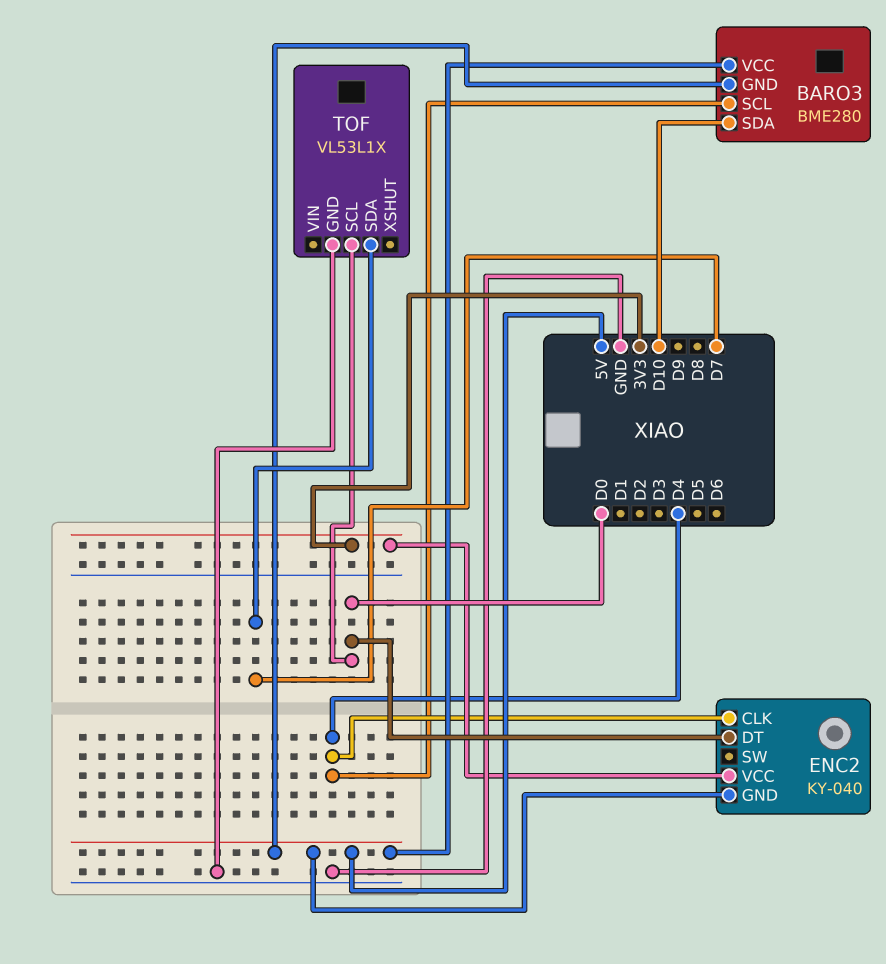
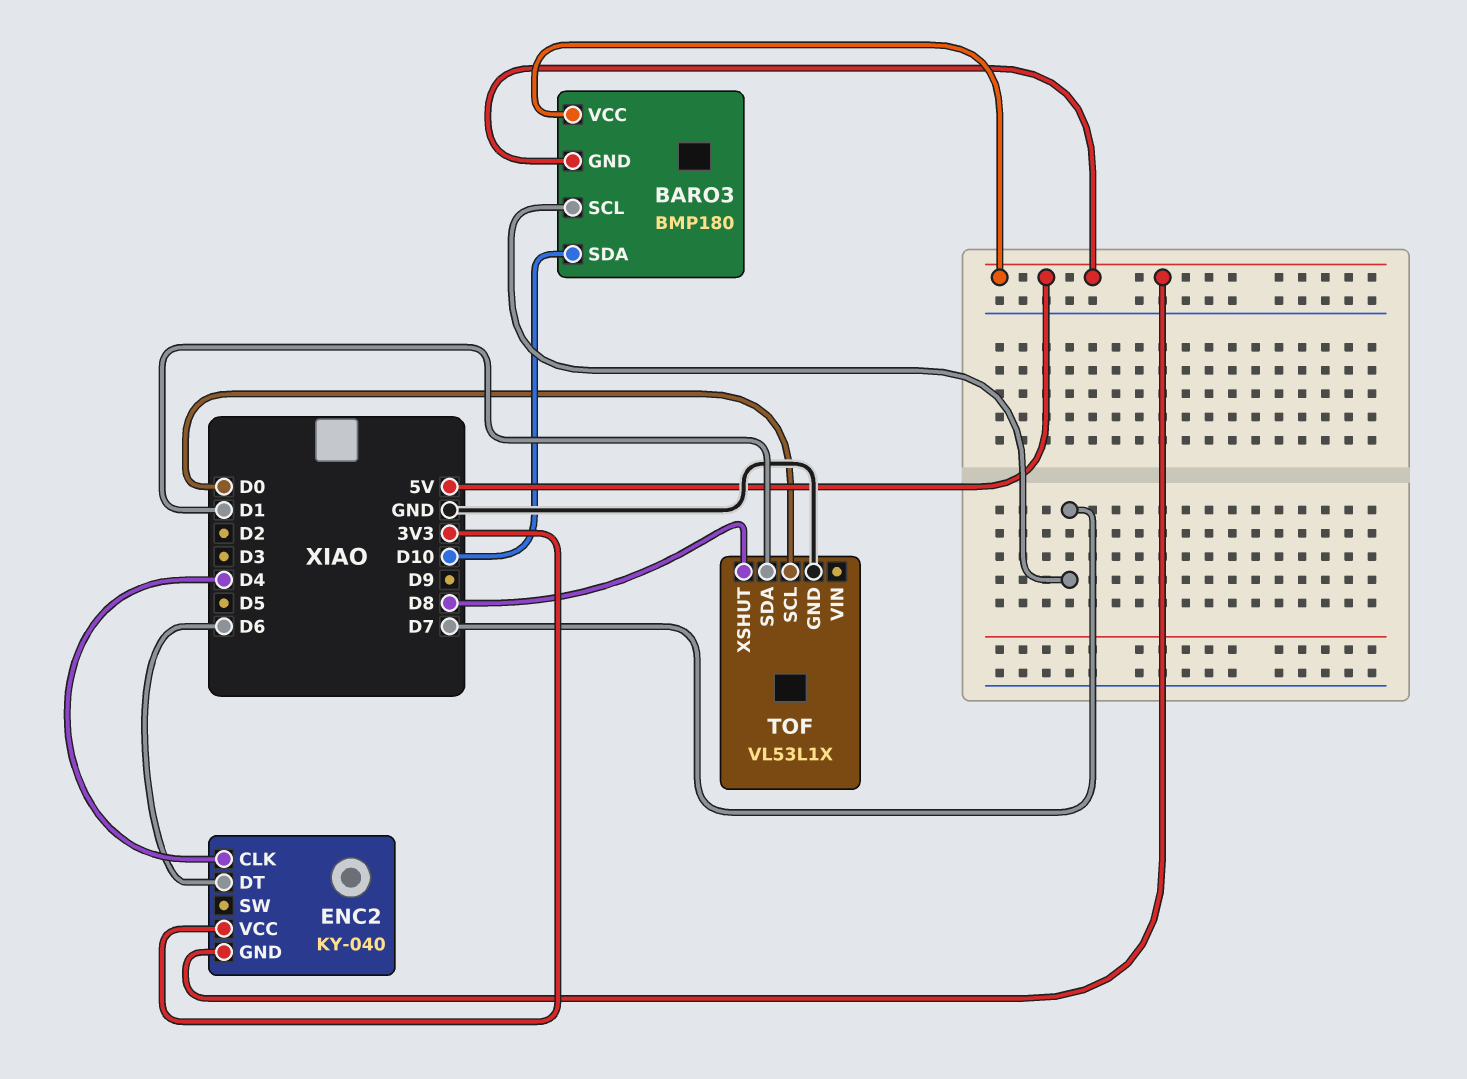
BARO3: BME280 -> BMP180
BARO3 pin SCL: D4 -> D7
ENC2 pin DT: D0 -> D6
TOF pin SDA: D7 -> D1
TOF pin XSHUT: none -> D8

